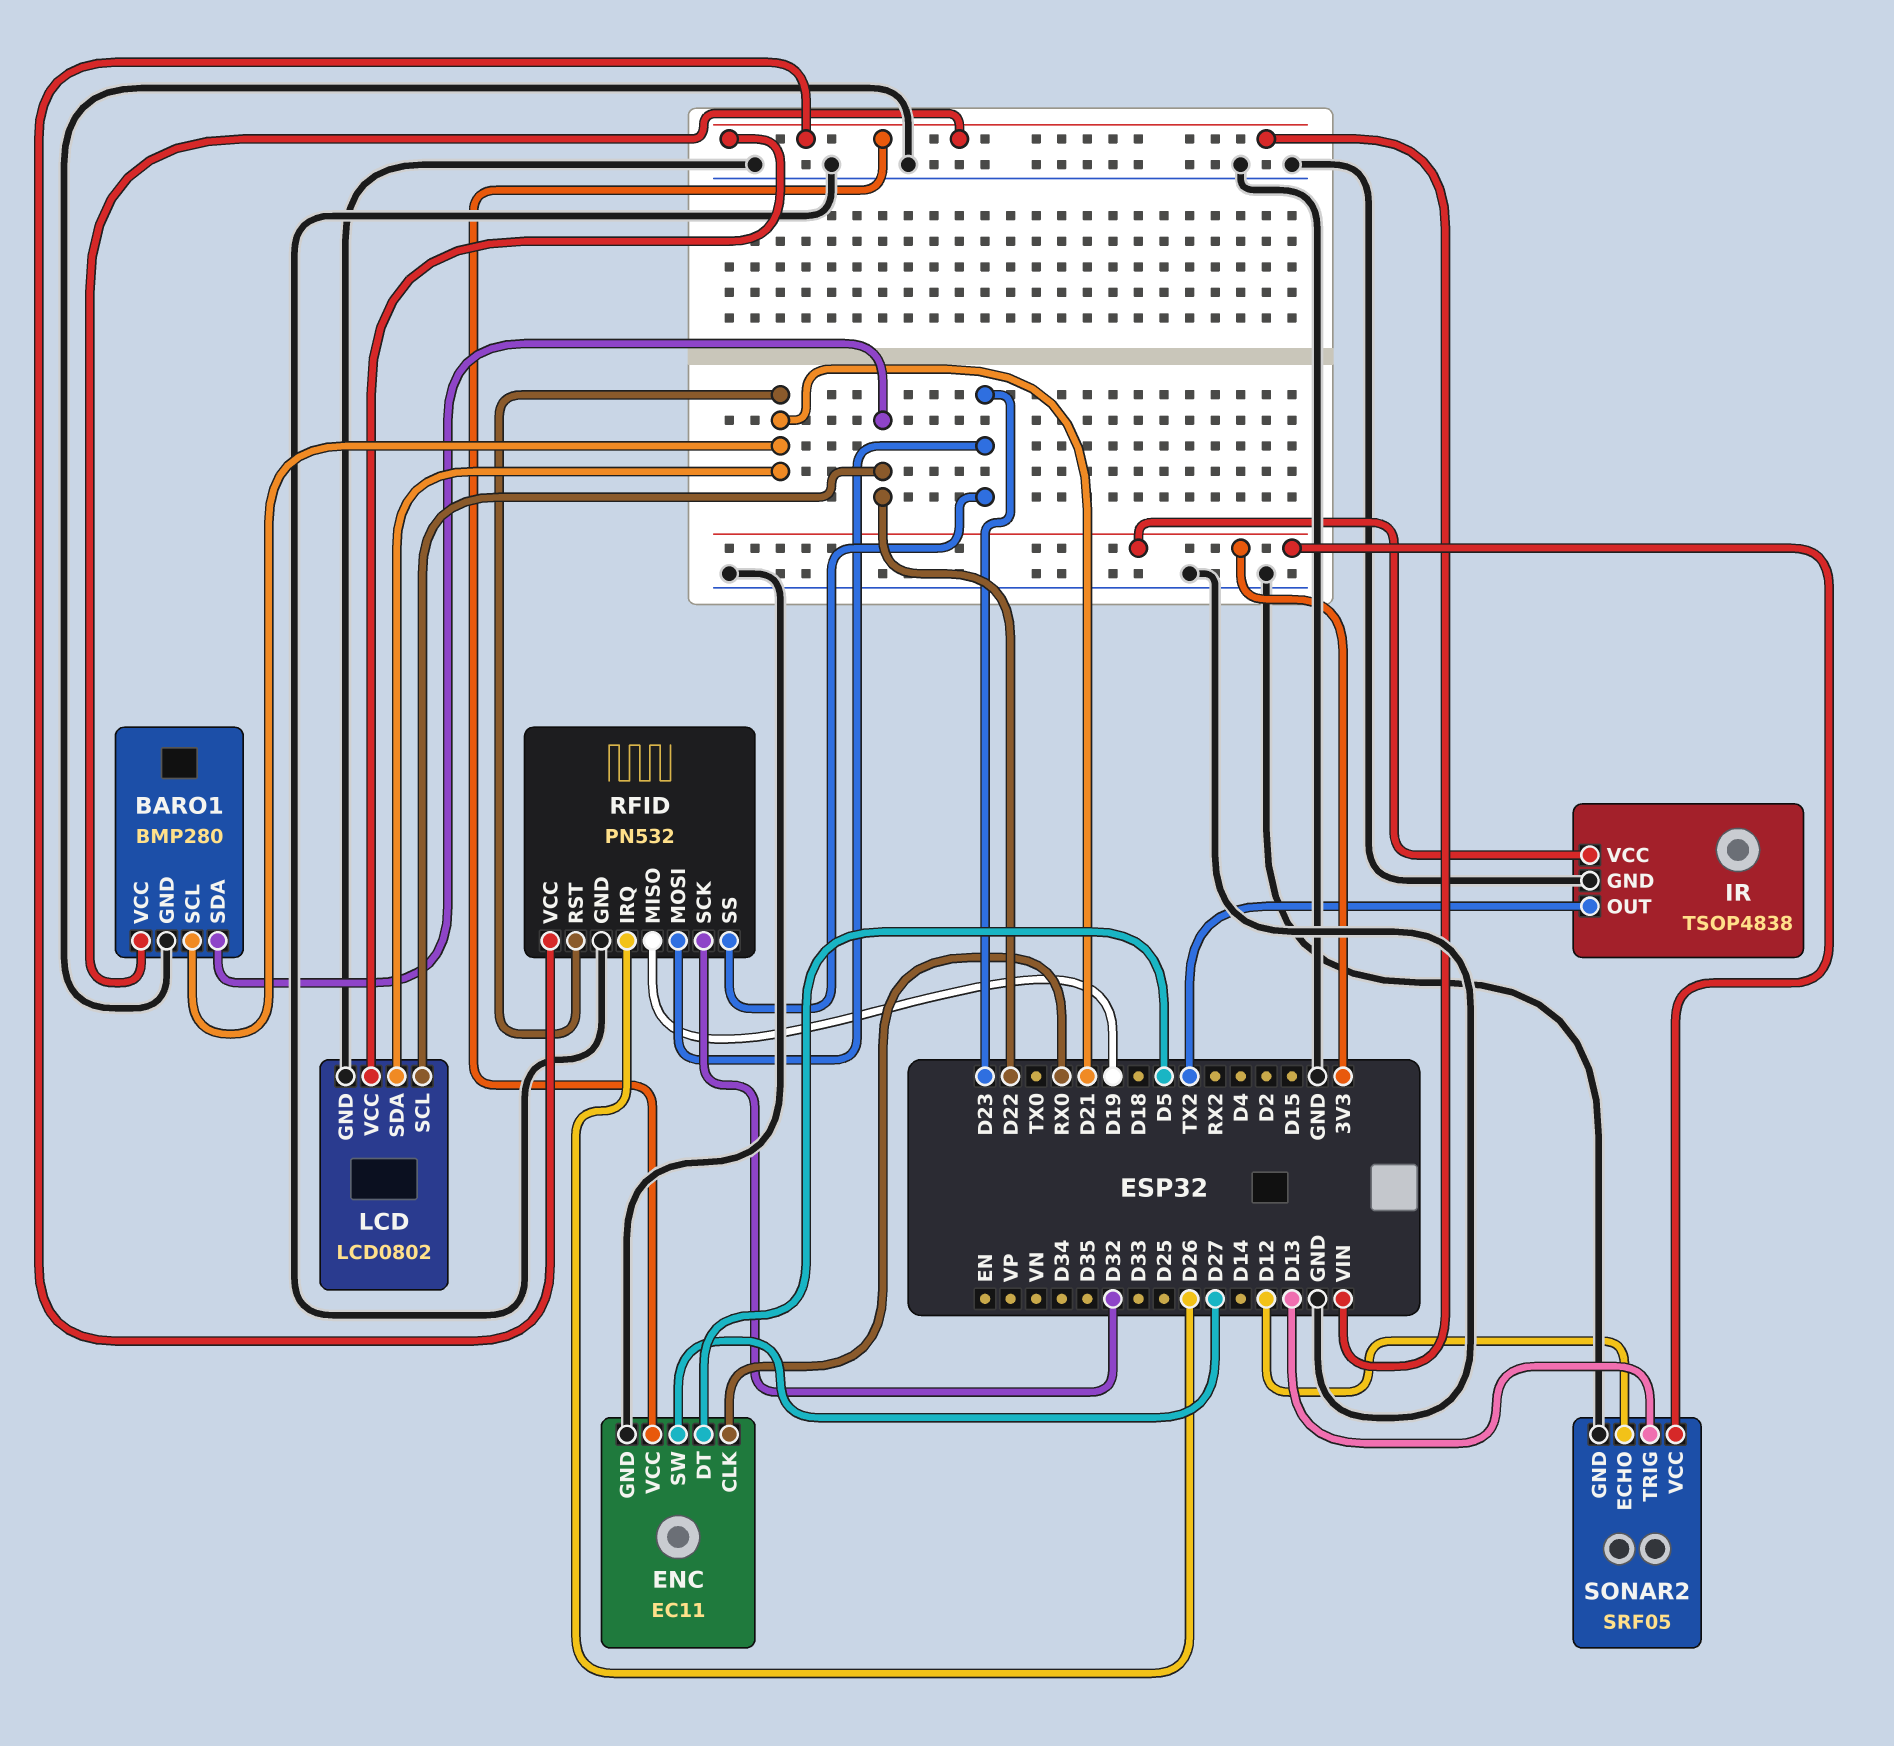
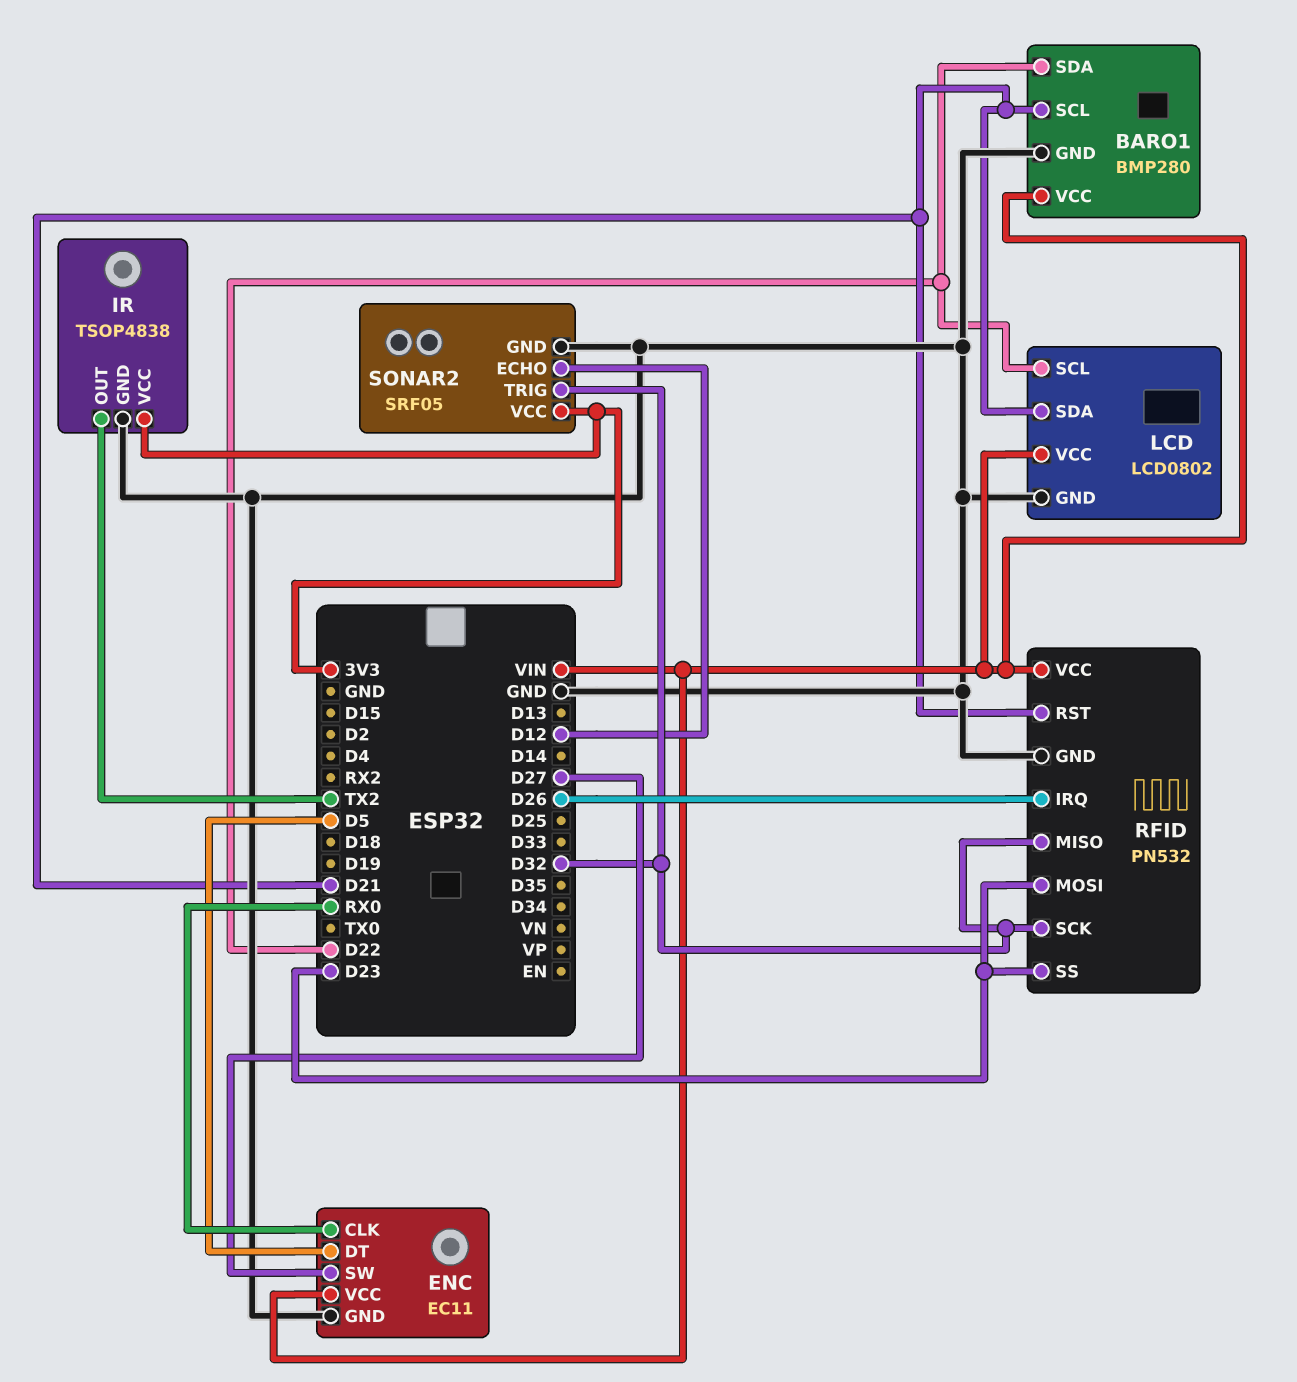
RFID pin MISO: D19 -> D32
SONAR2 pin TRIG: D13 -> D32

